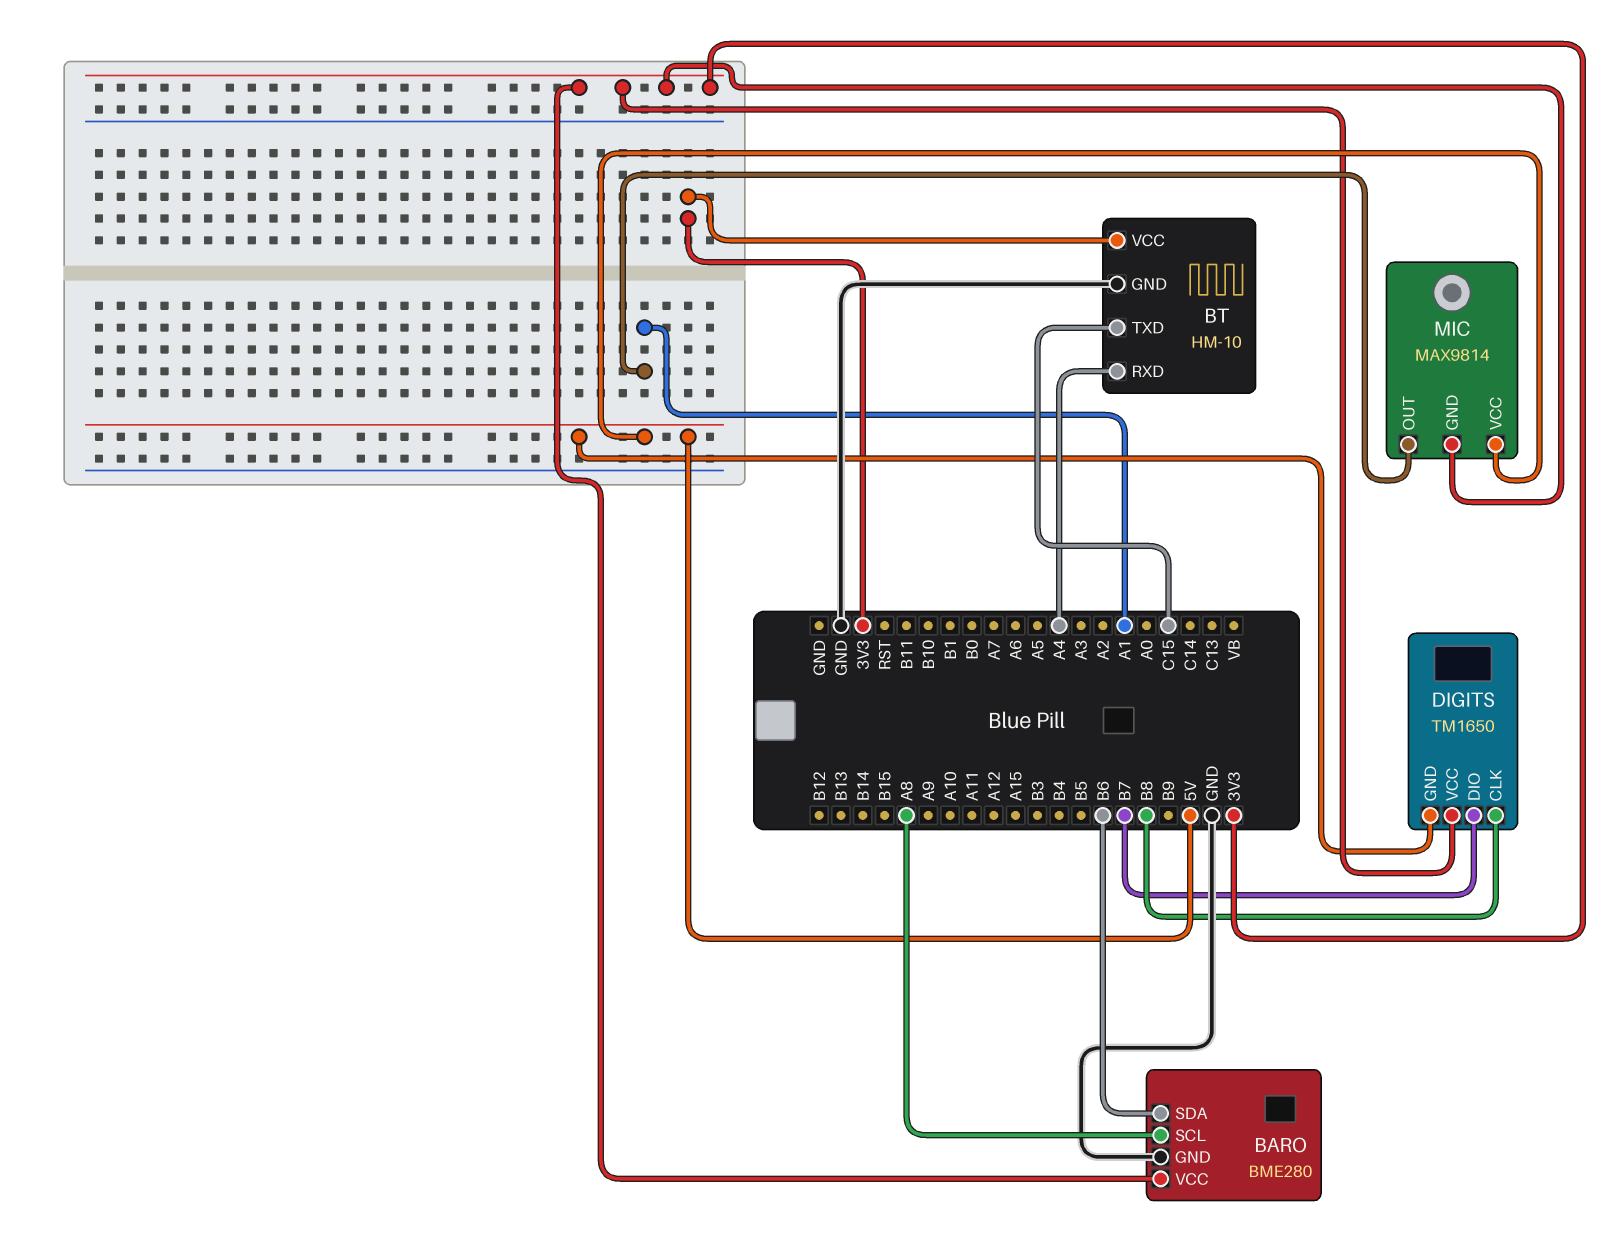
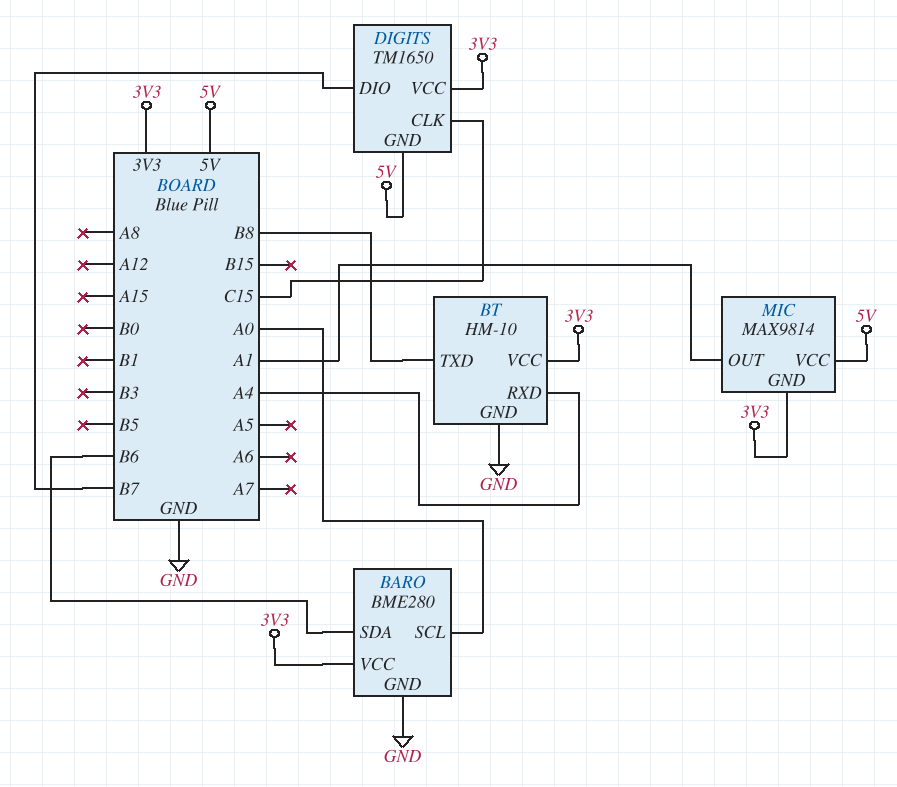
BARO pin SCL: A8 -> A0
BT pin TXD: C15 -> B8
DIGITS pin CLK: B8 -> C15

